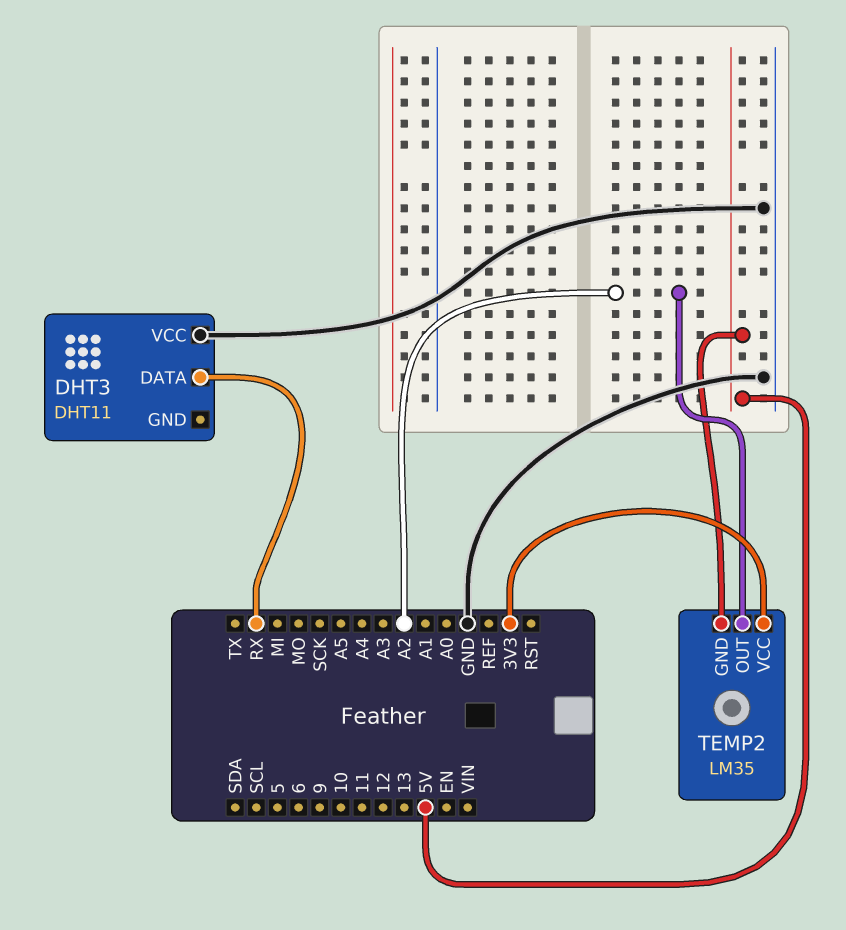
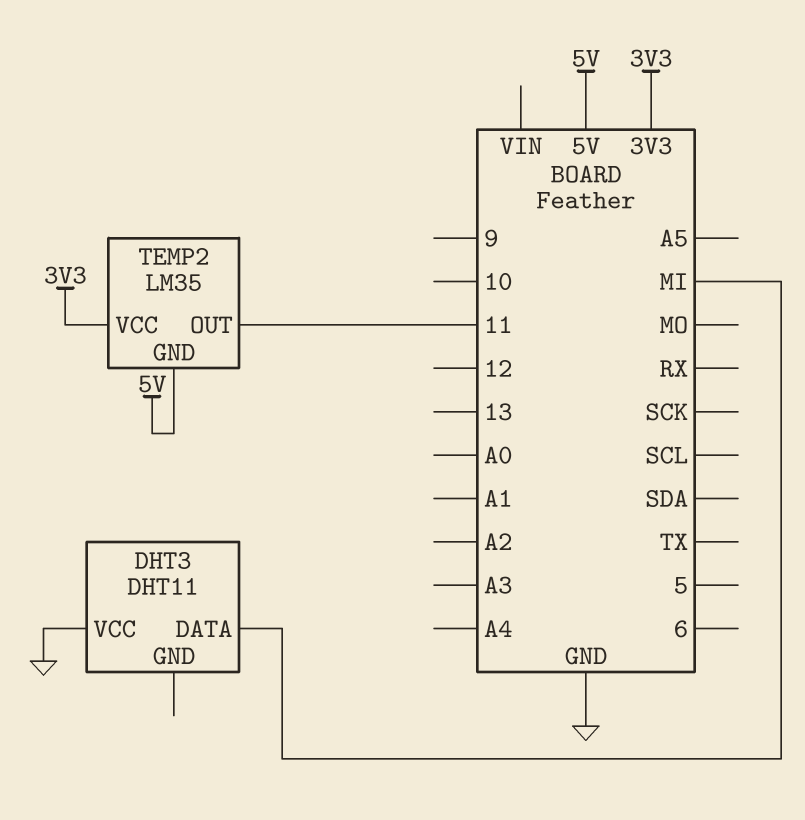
DHT3 pin DATA: RX -> MI
TEMP2 pin OUT: A2 -> 11

